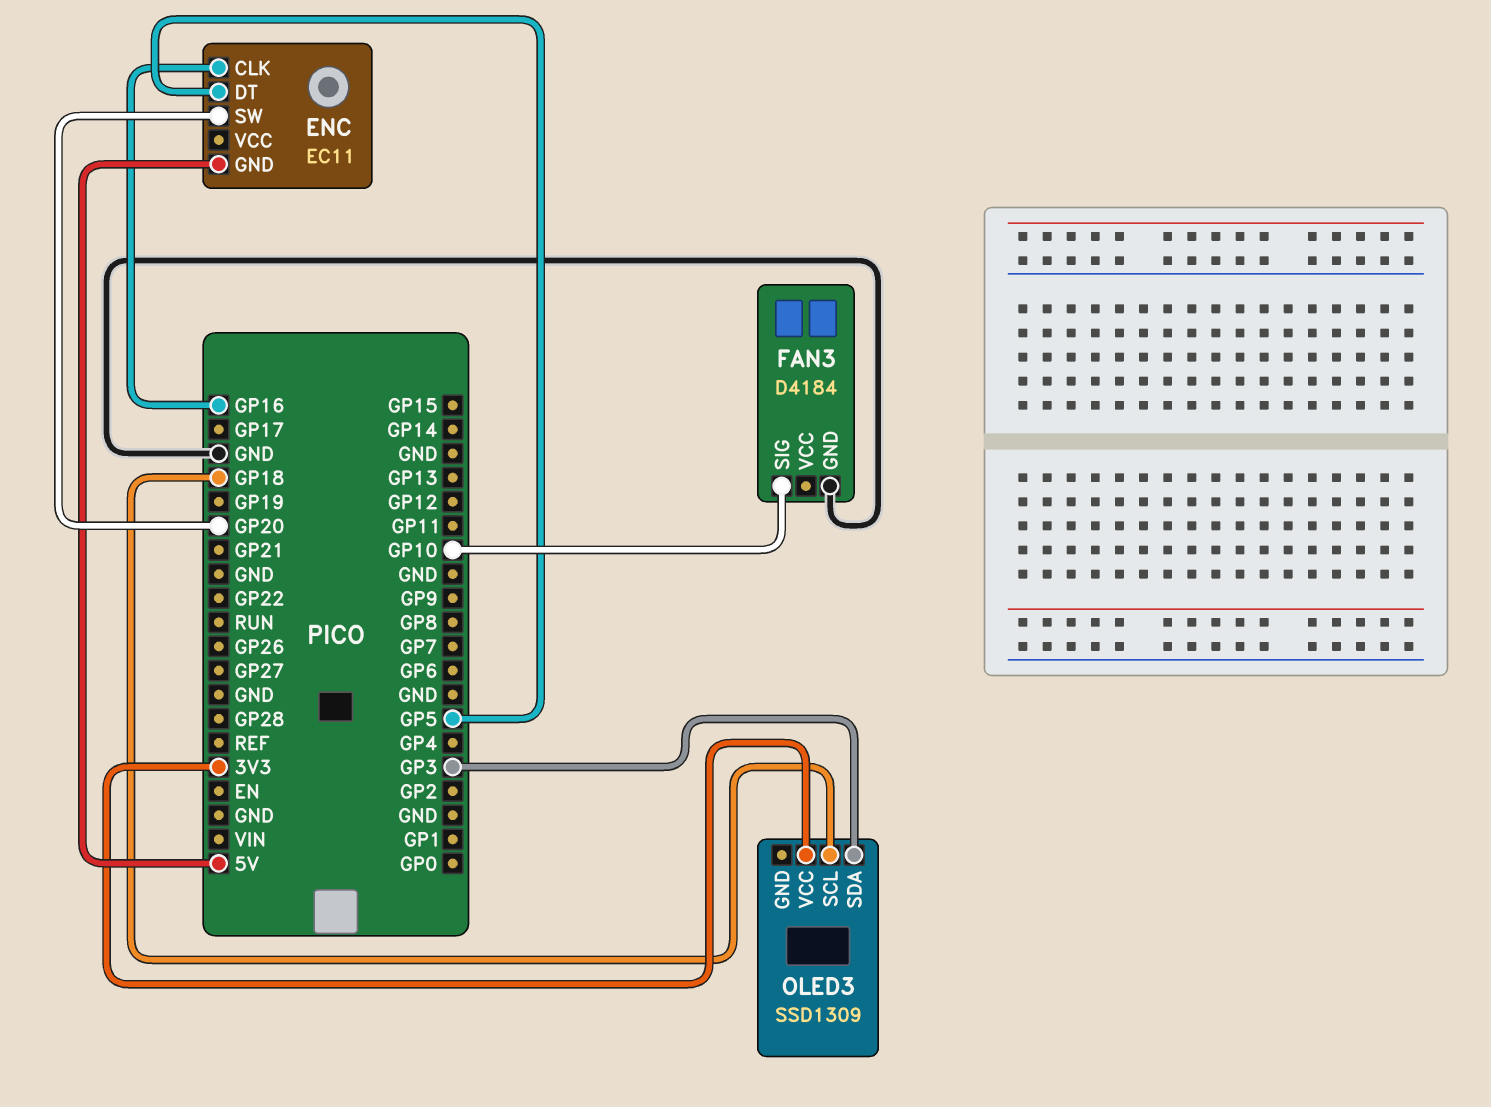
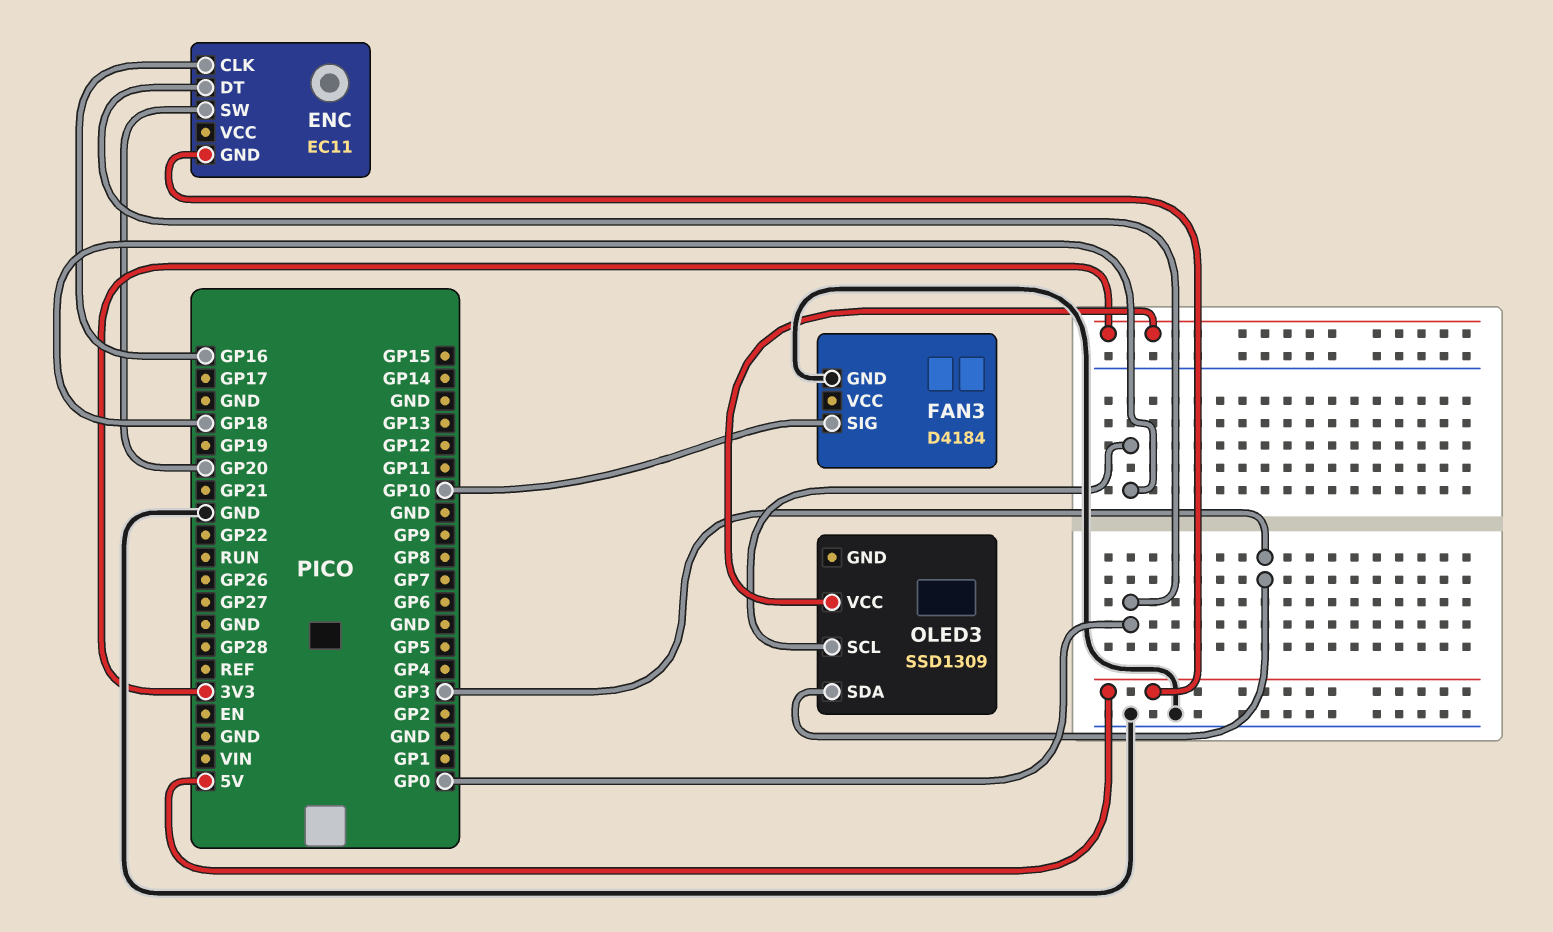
ENC pin DT: GP5 -> GP0

